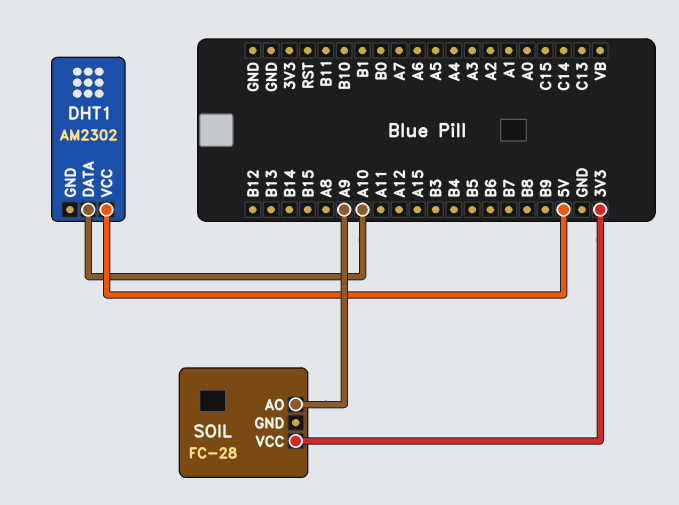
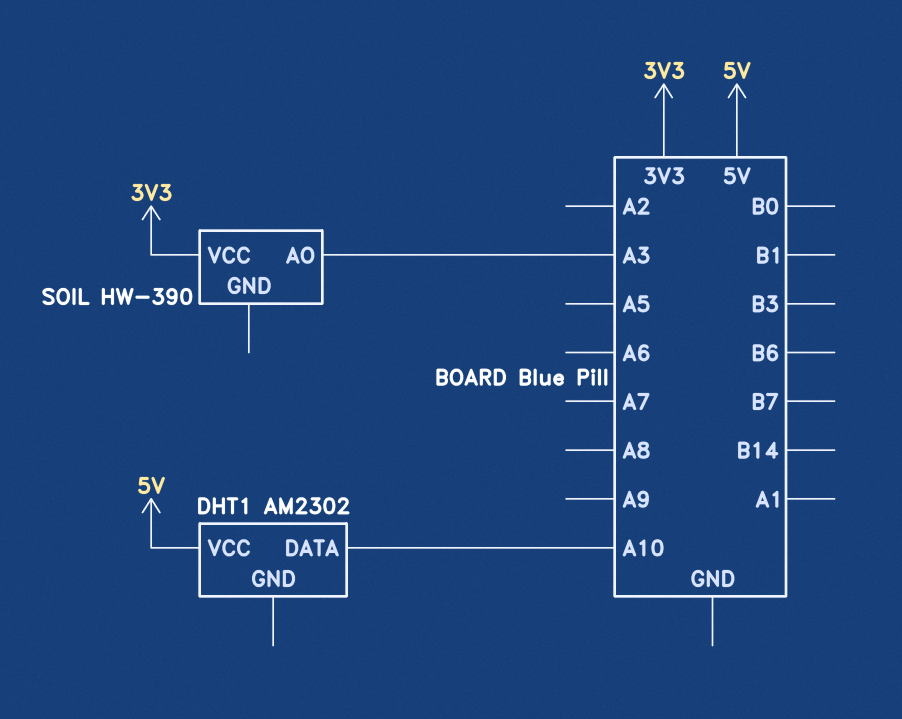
SOIL: FC-28 -> HW-390
SOIL pin AO: A9 -> A3

